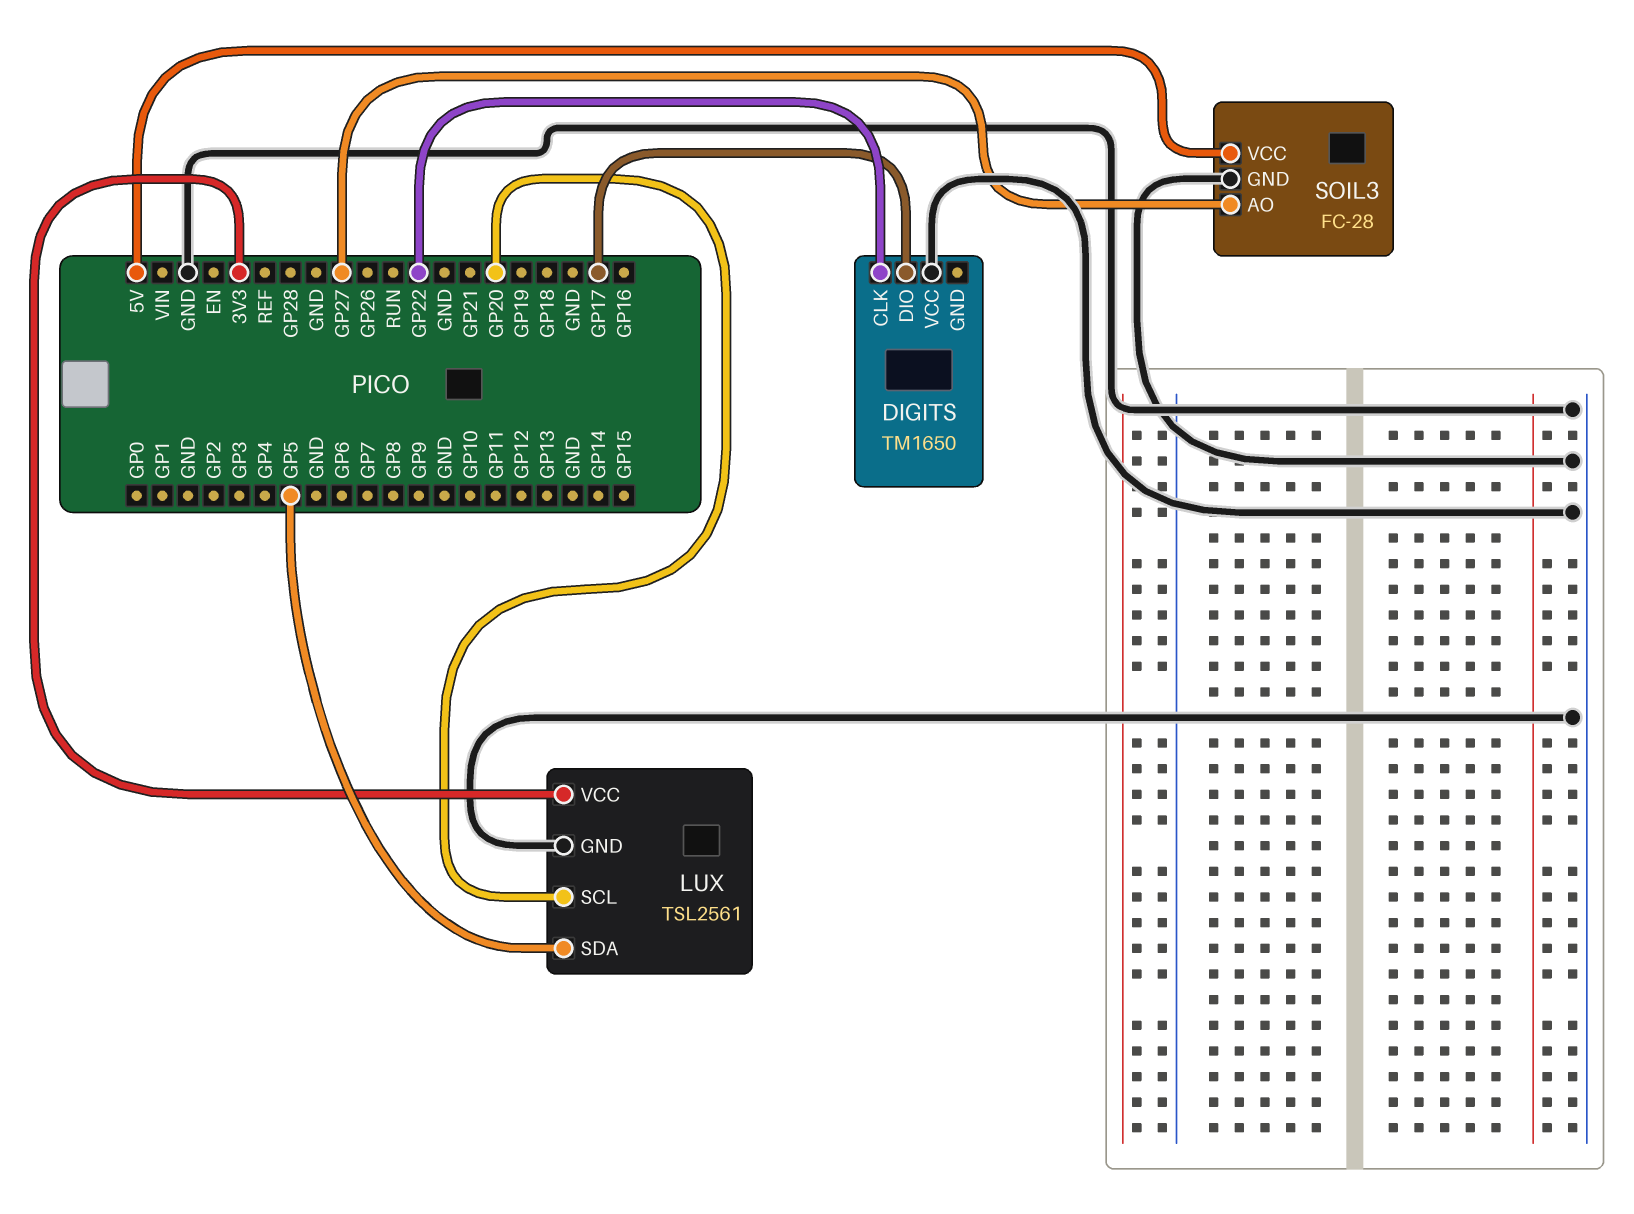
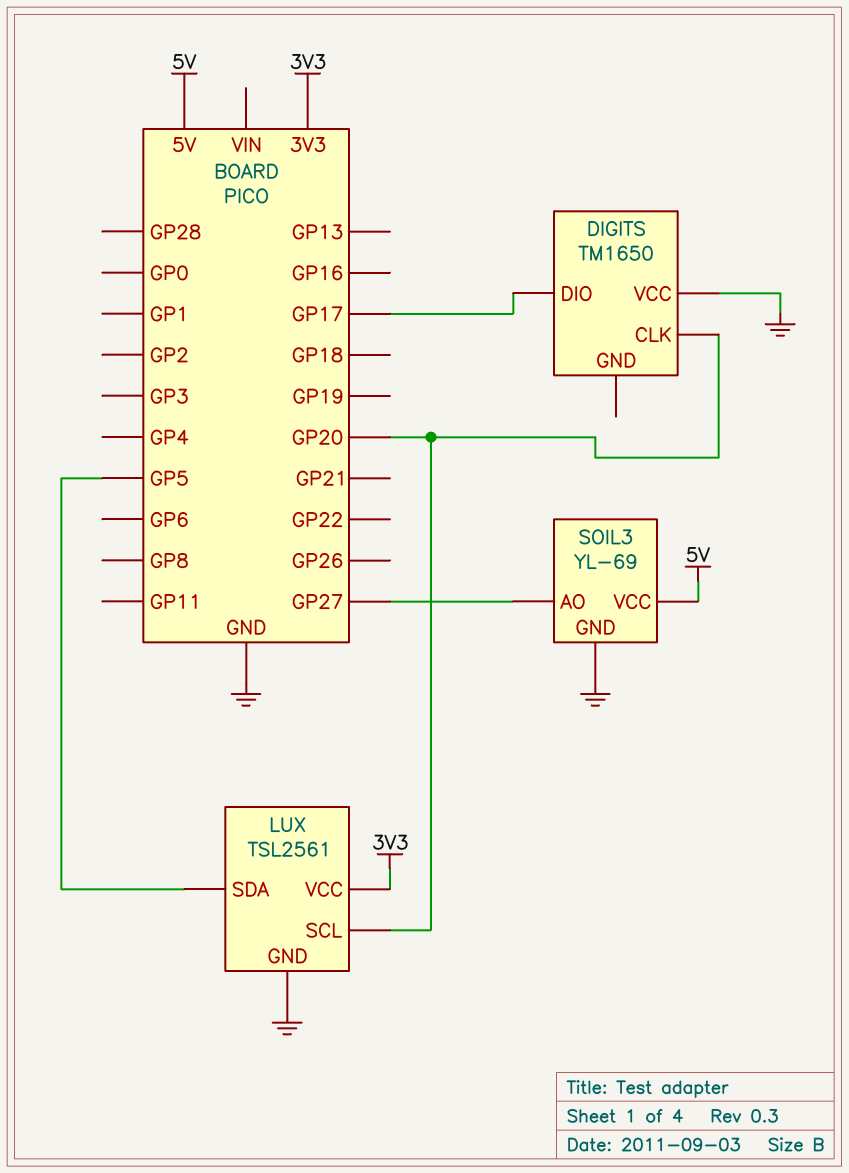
DIGITS pin CLK: GP22 -> GP20
SOIL3: FC-28 -> YL-69

